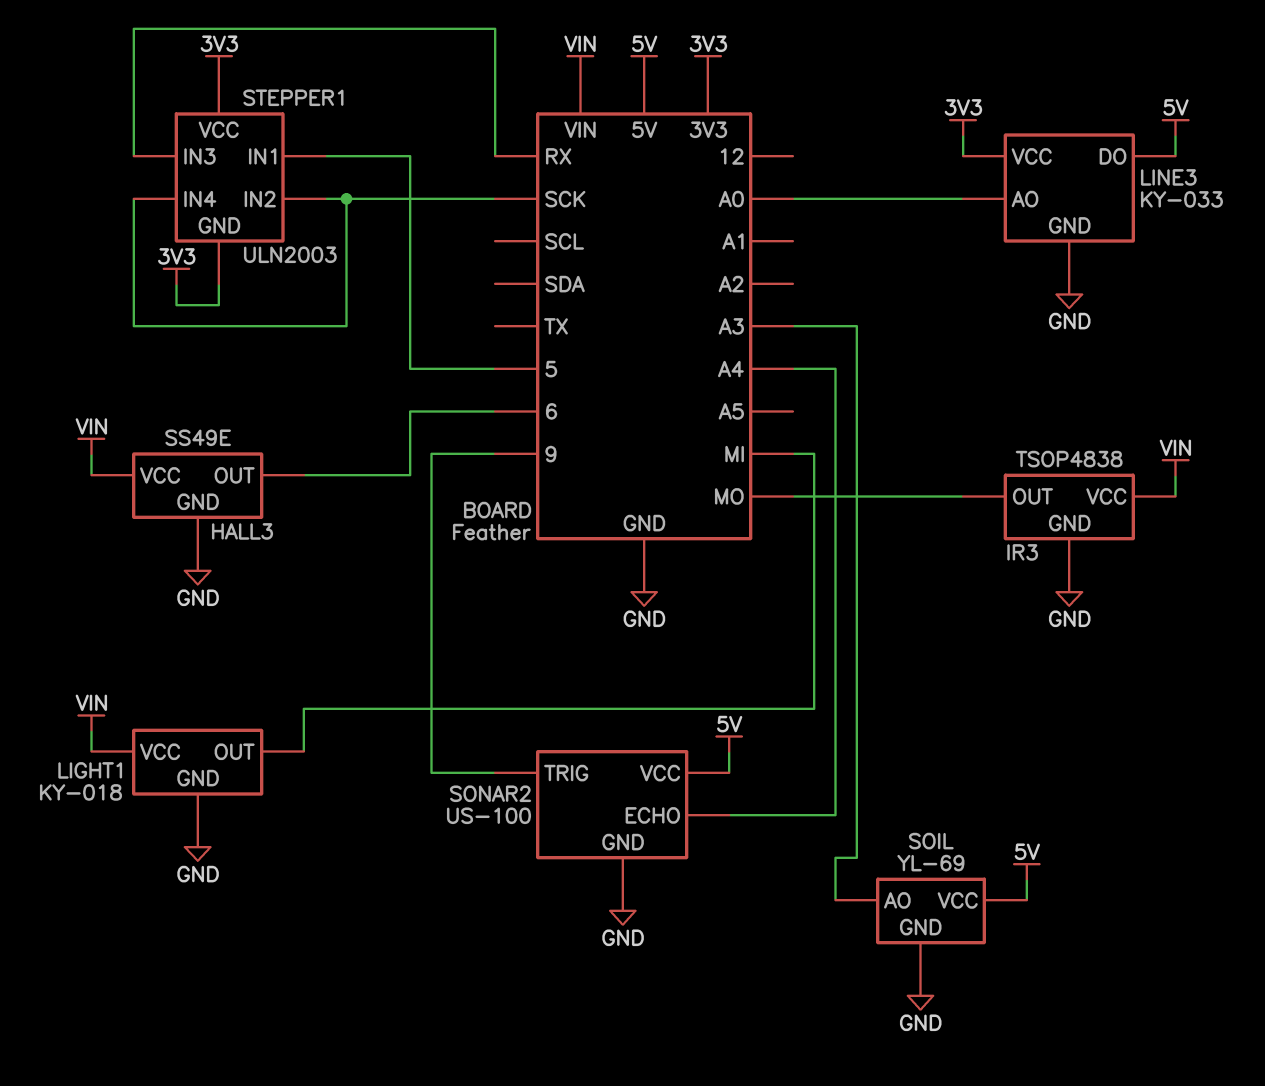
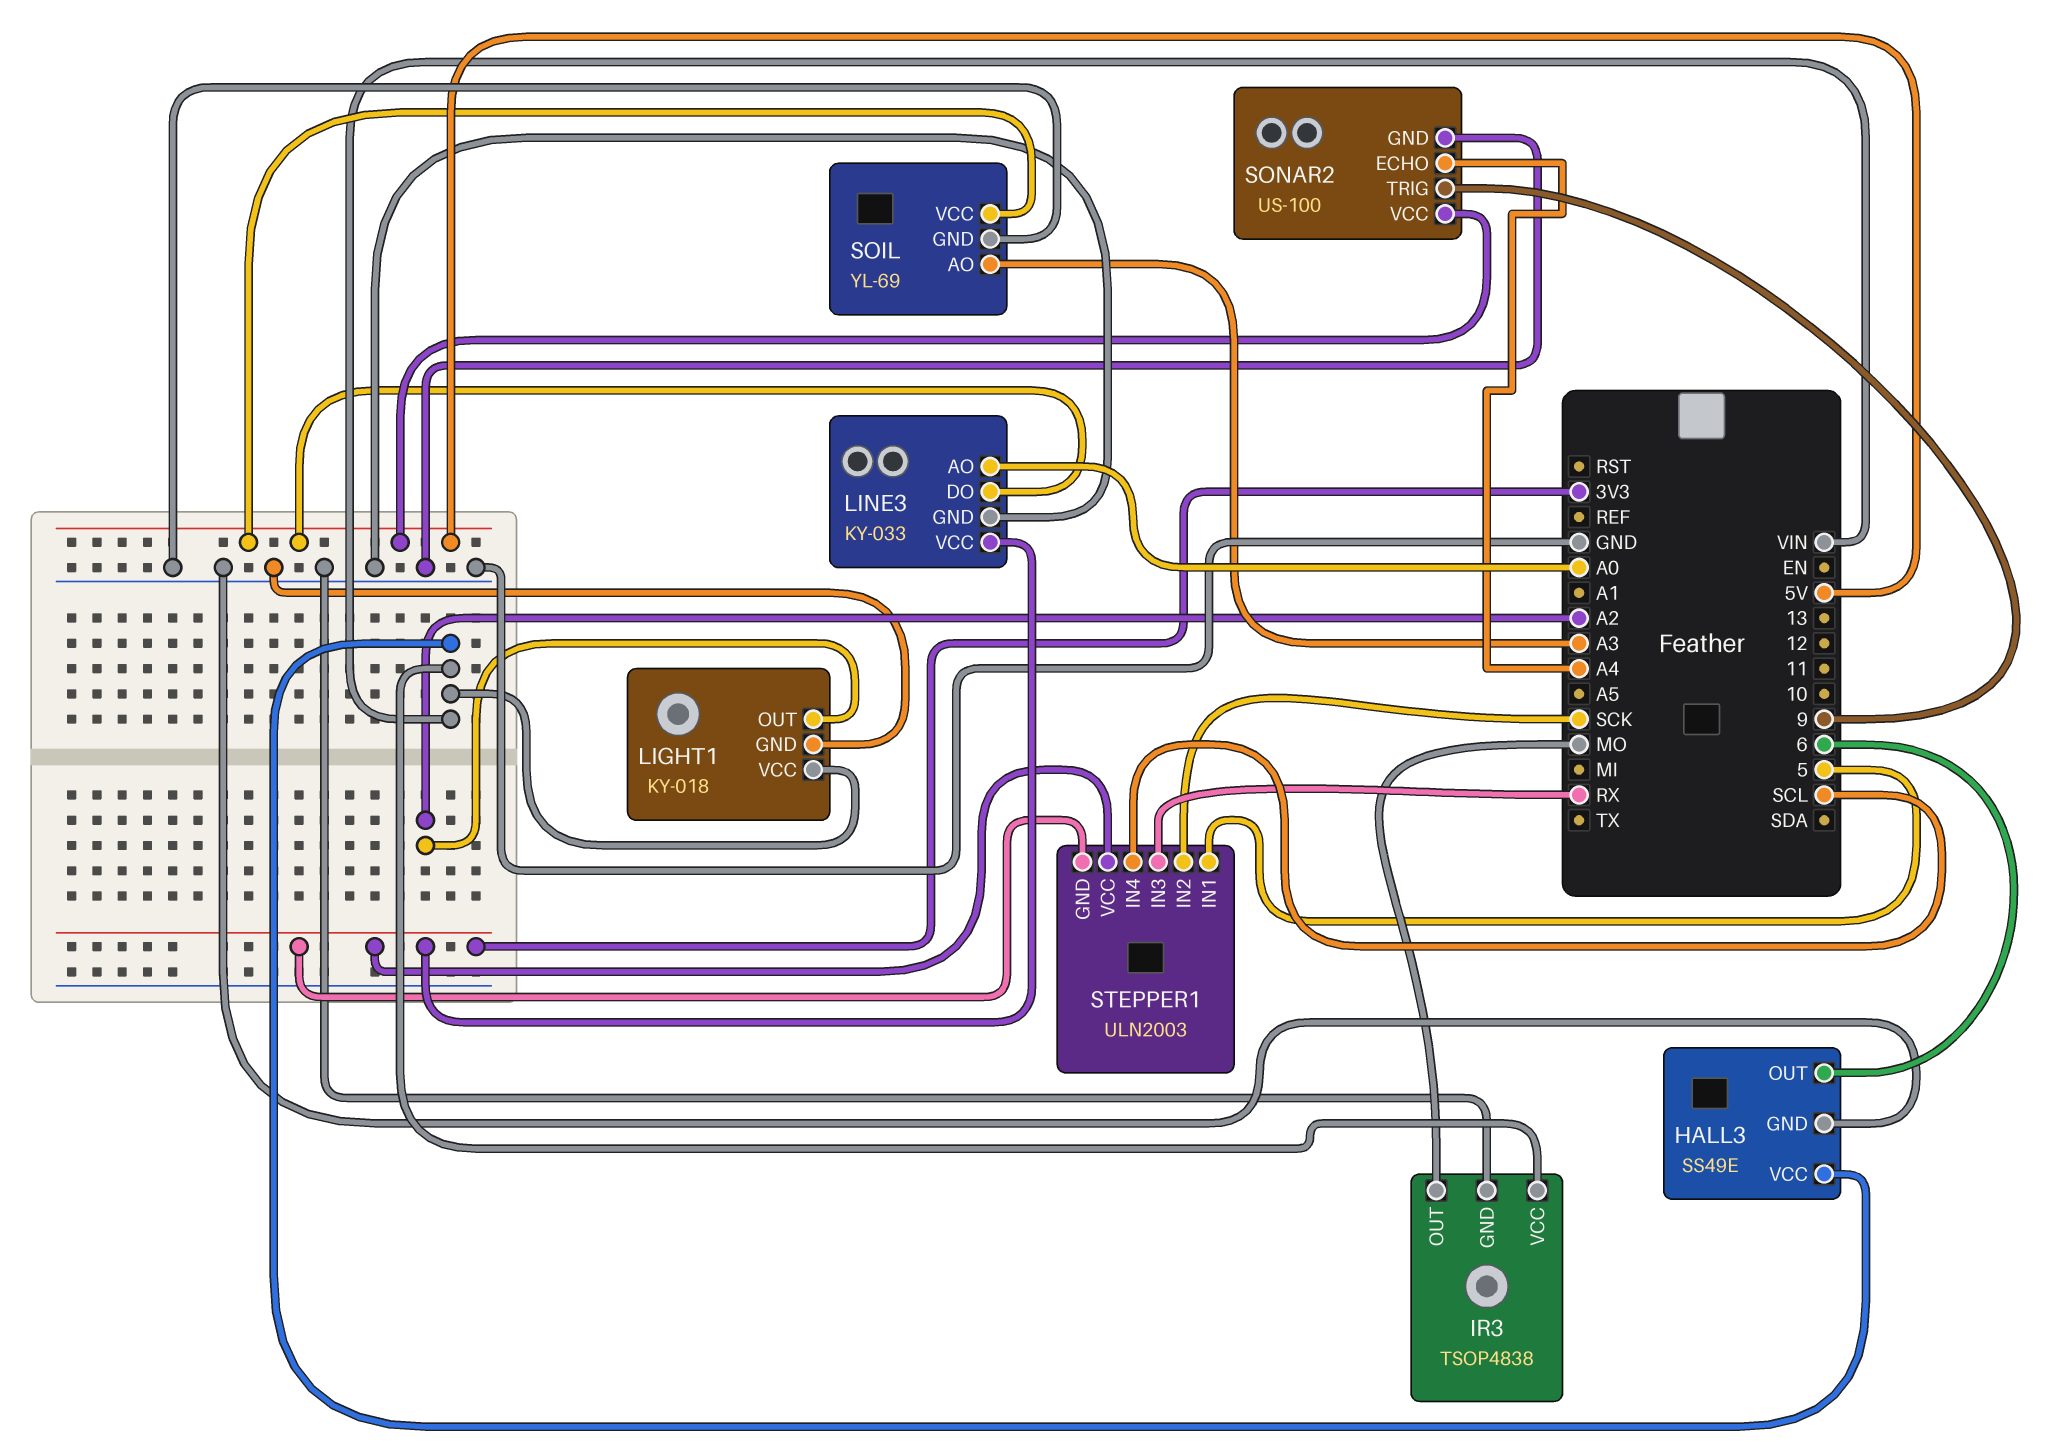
LIGHT1 pin OUT: MI -> A2
STEPPER1 pin IN4: SCK -> SCL

